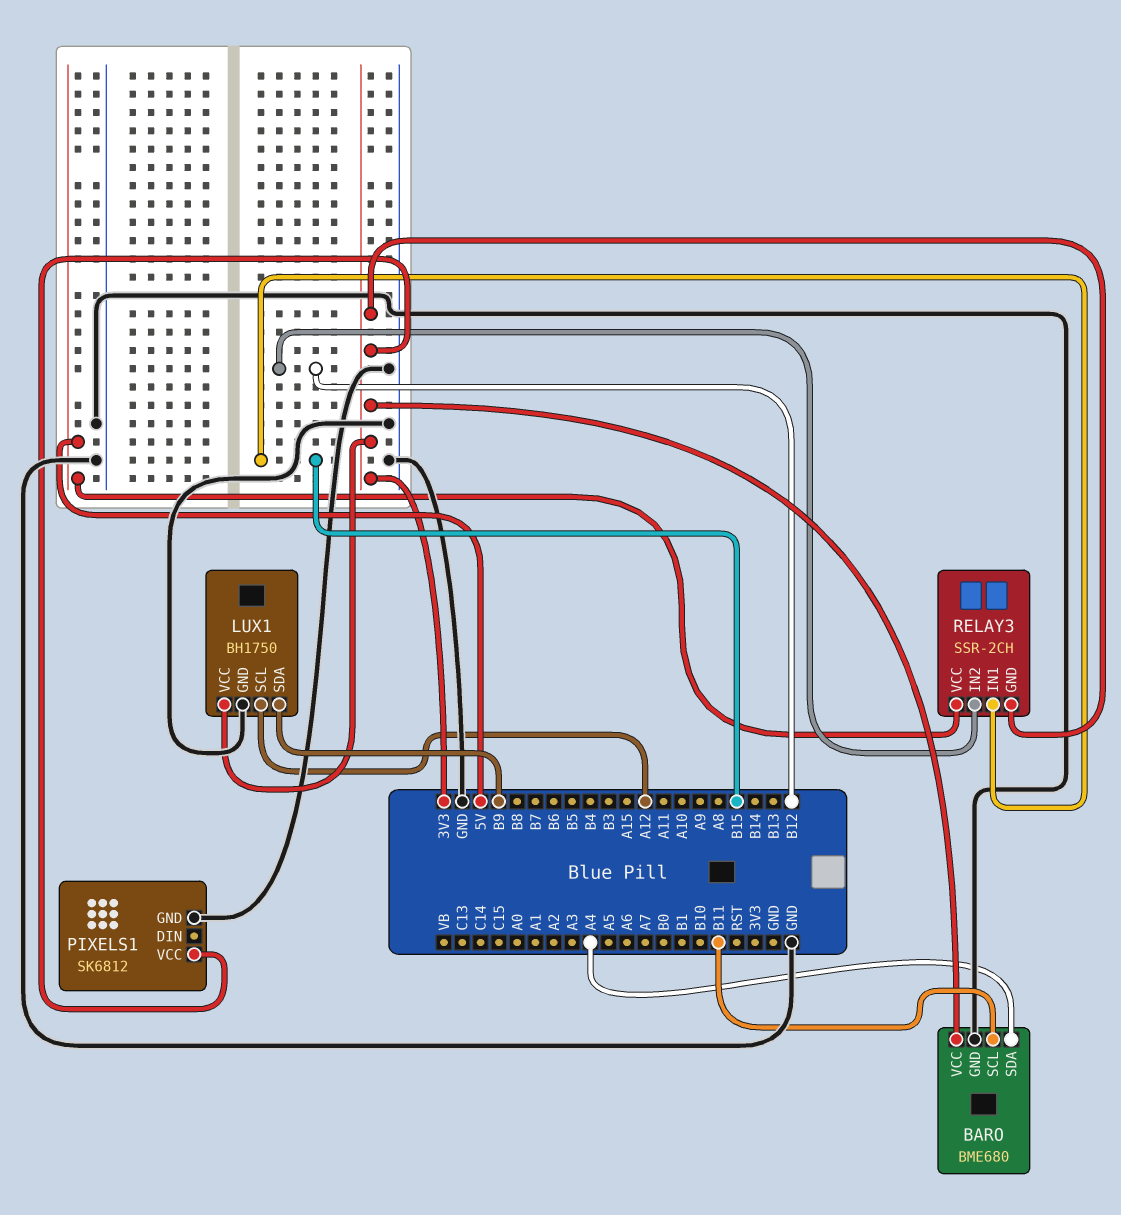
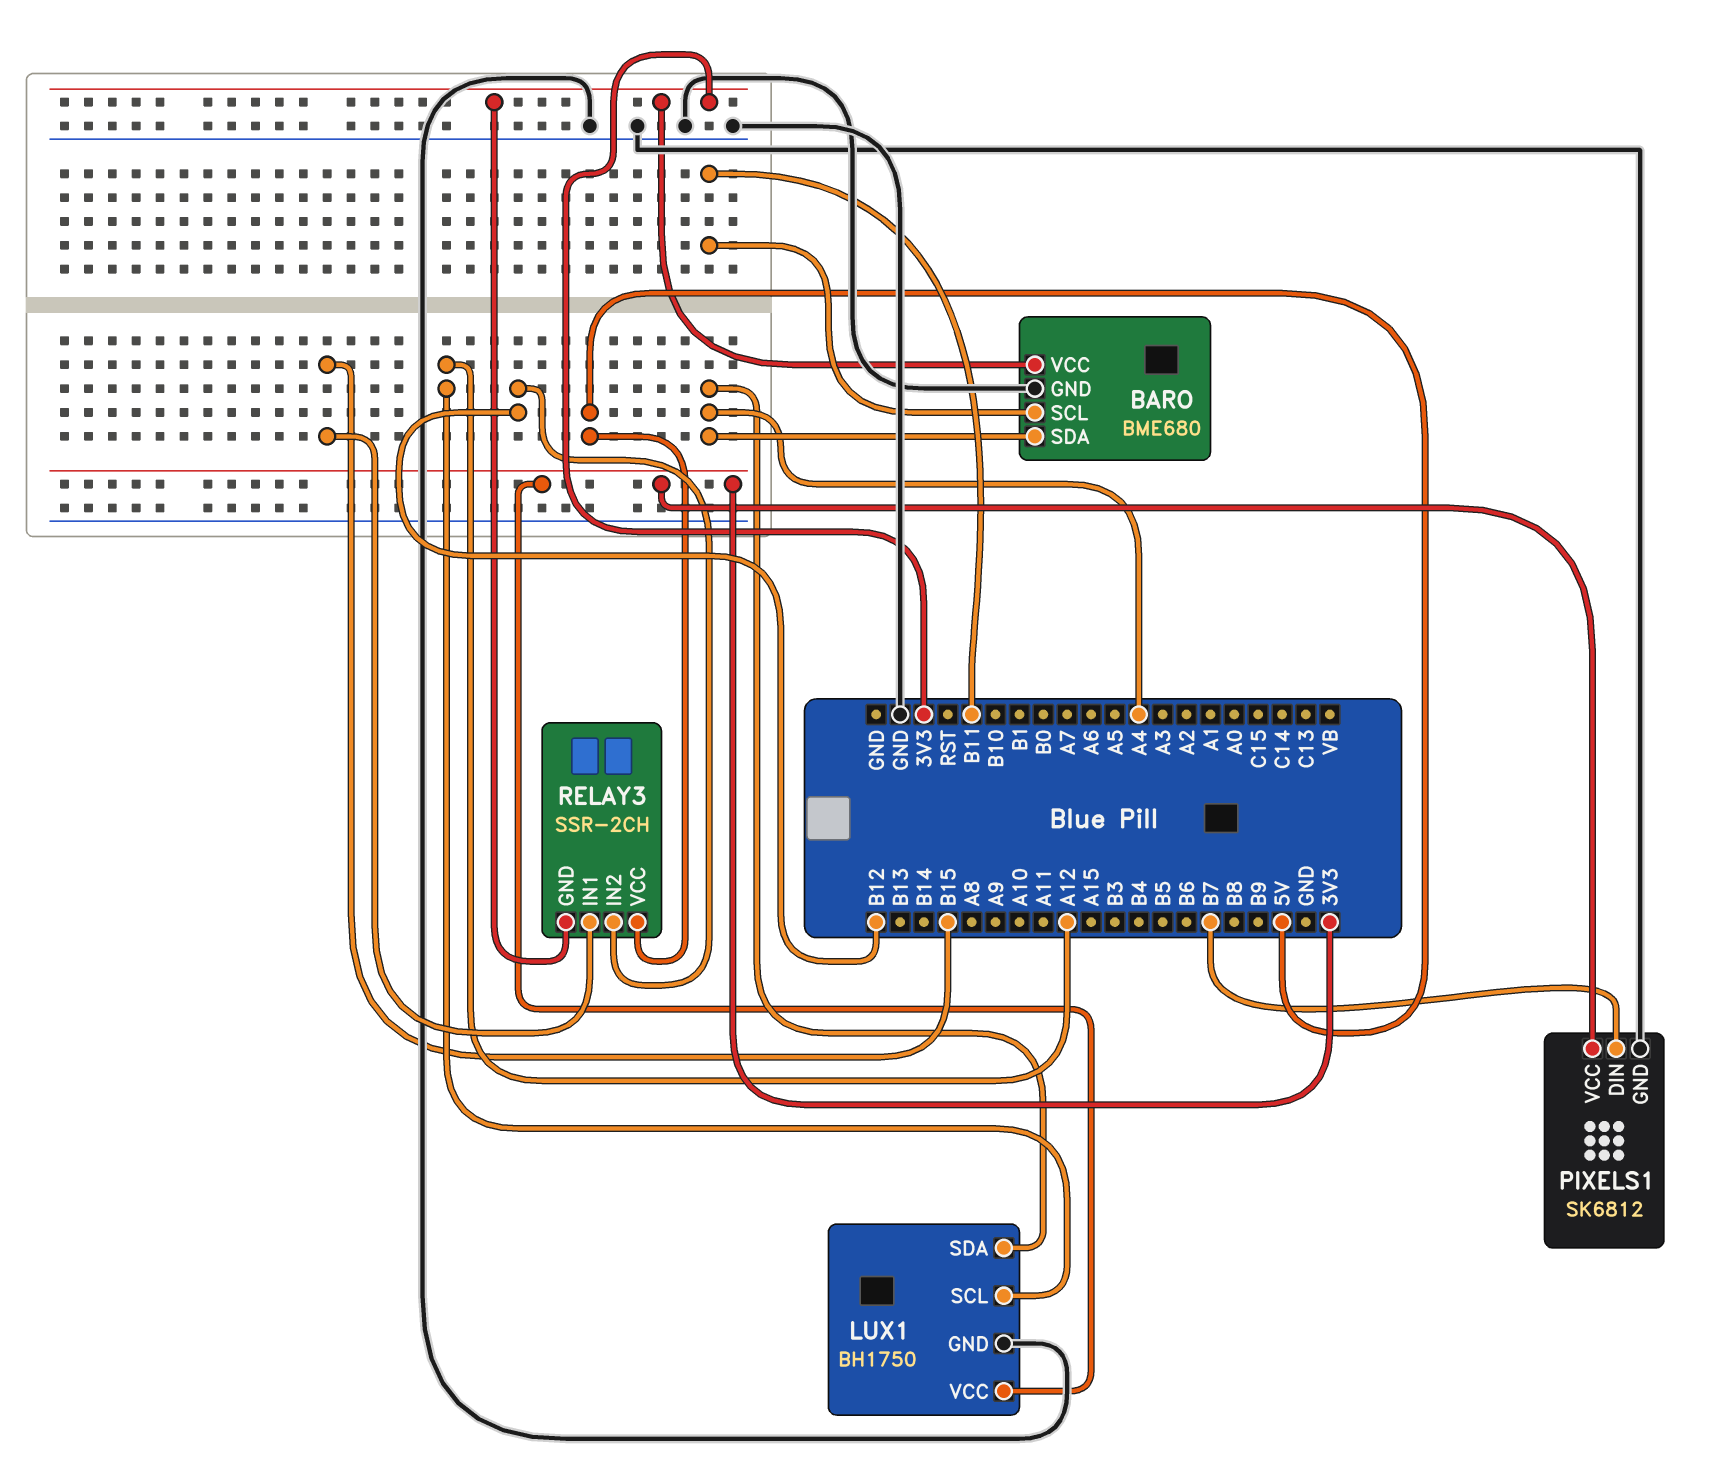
LUX1 pin SDA: B9 -> A4
PIXELS1 pin DIN: none -> B7

